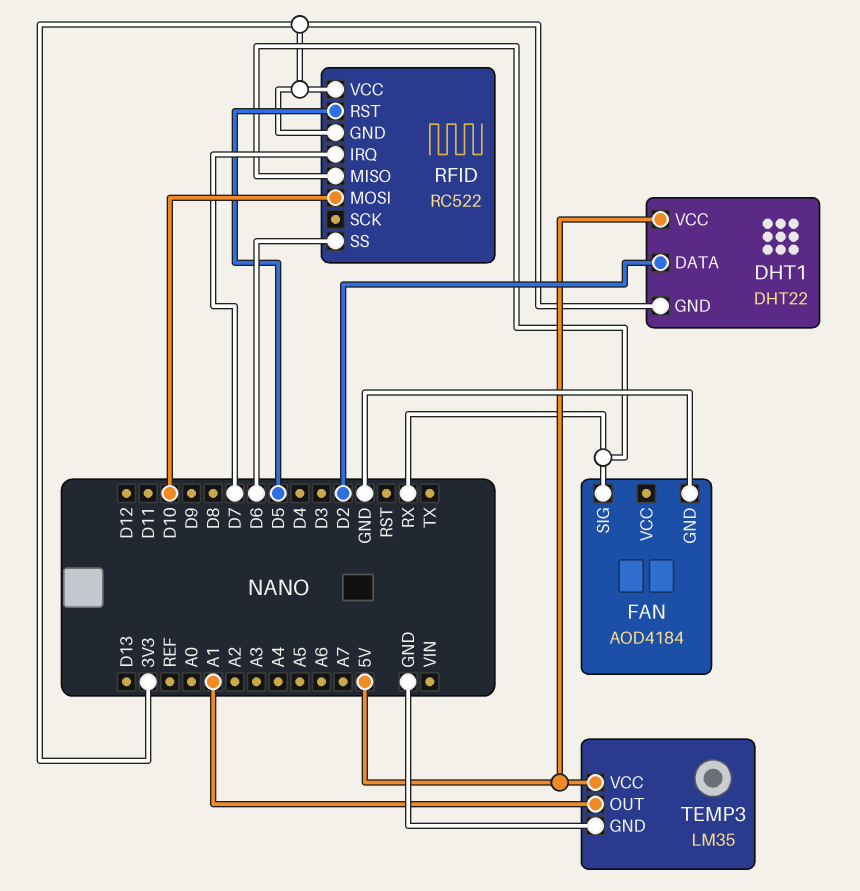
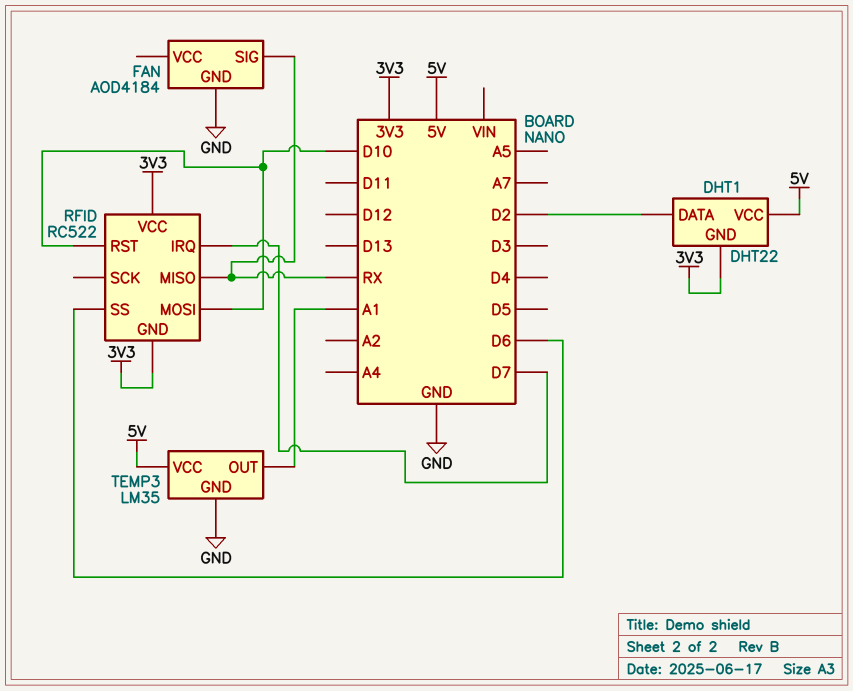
RFID pin RST: D5 -> D10

